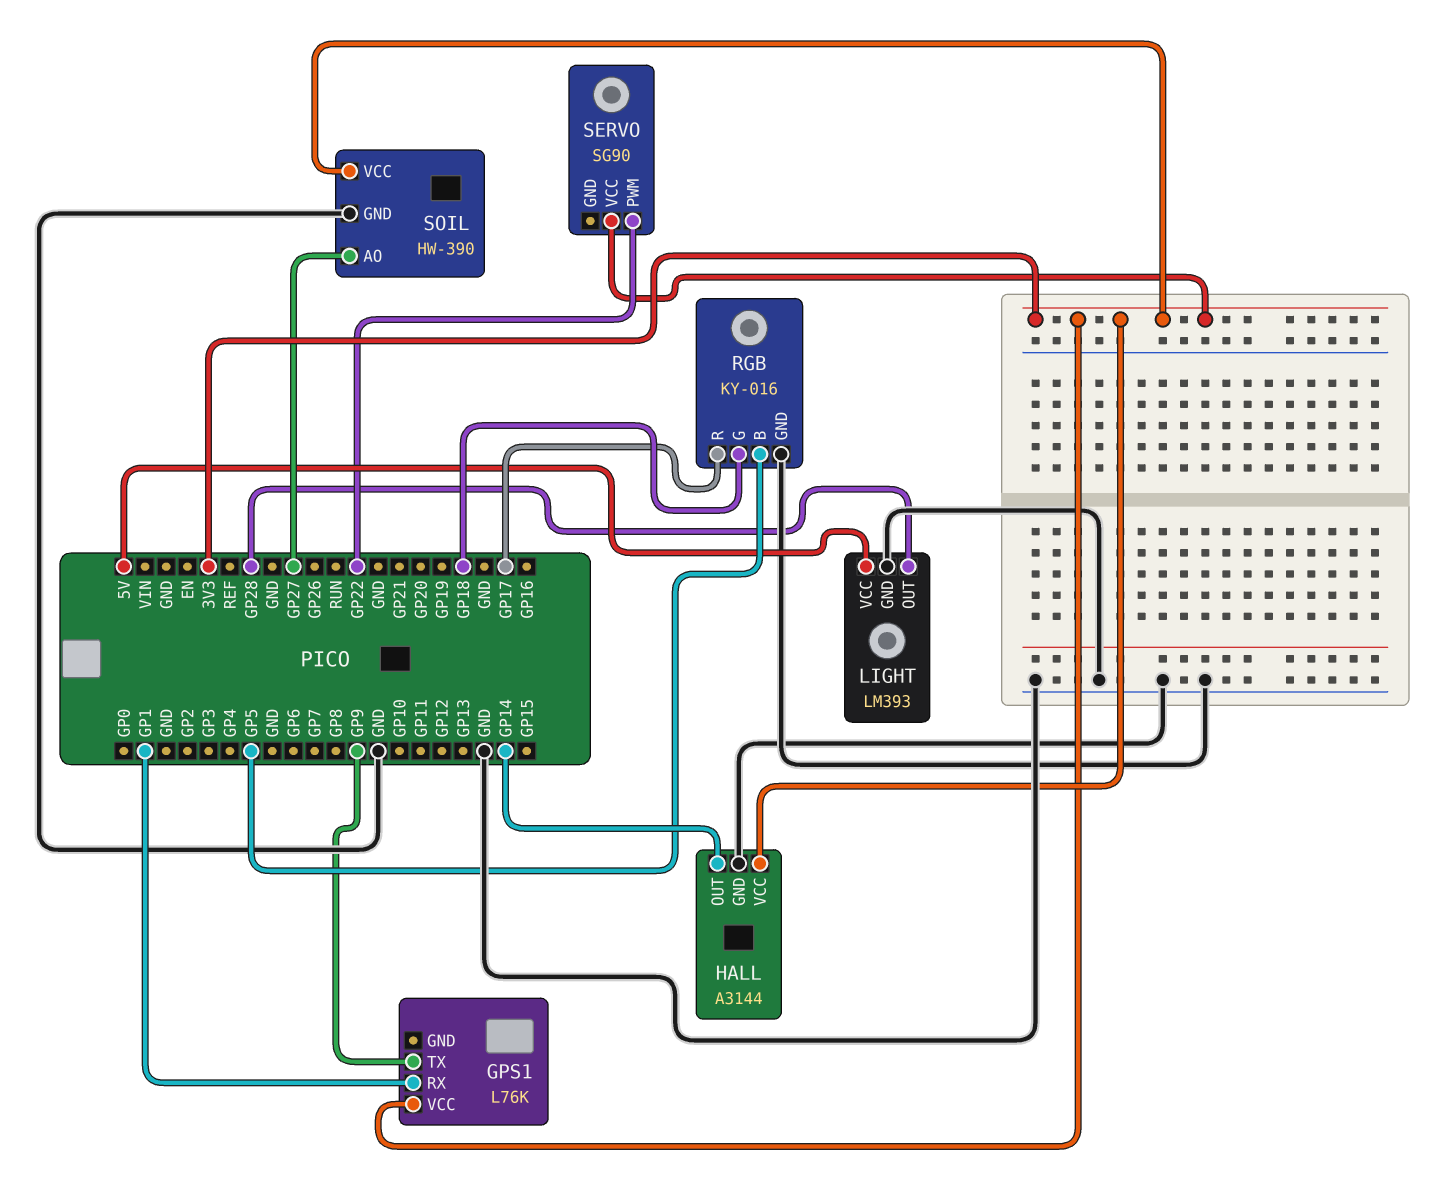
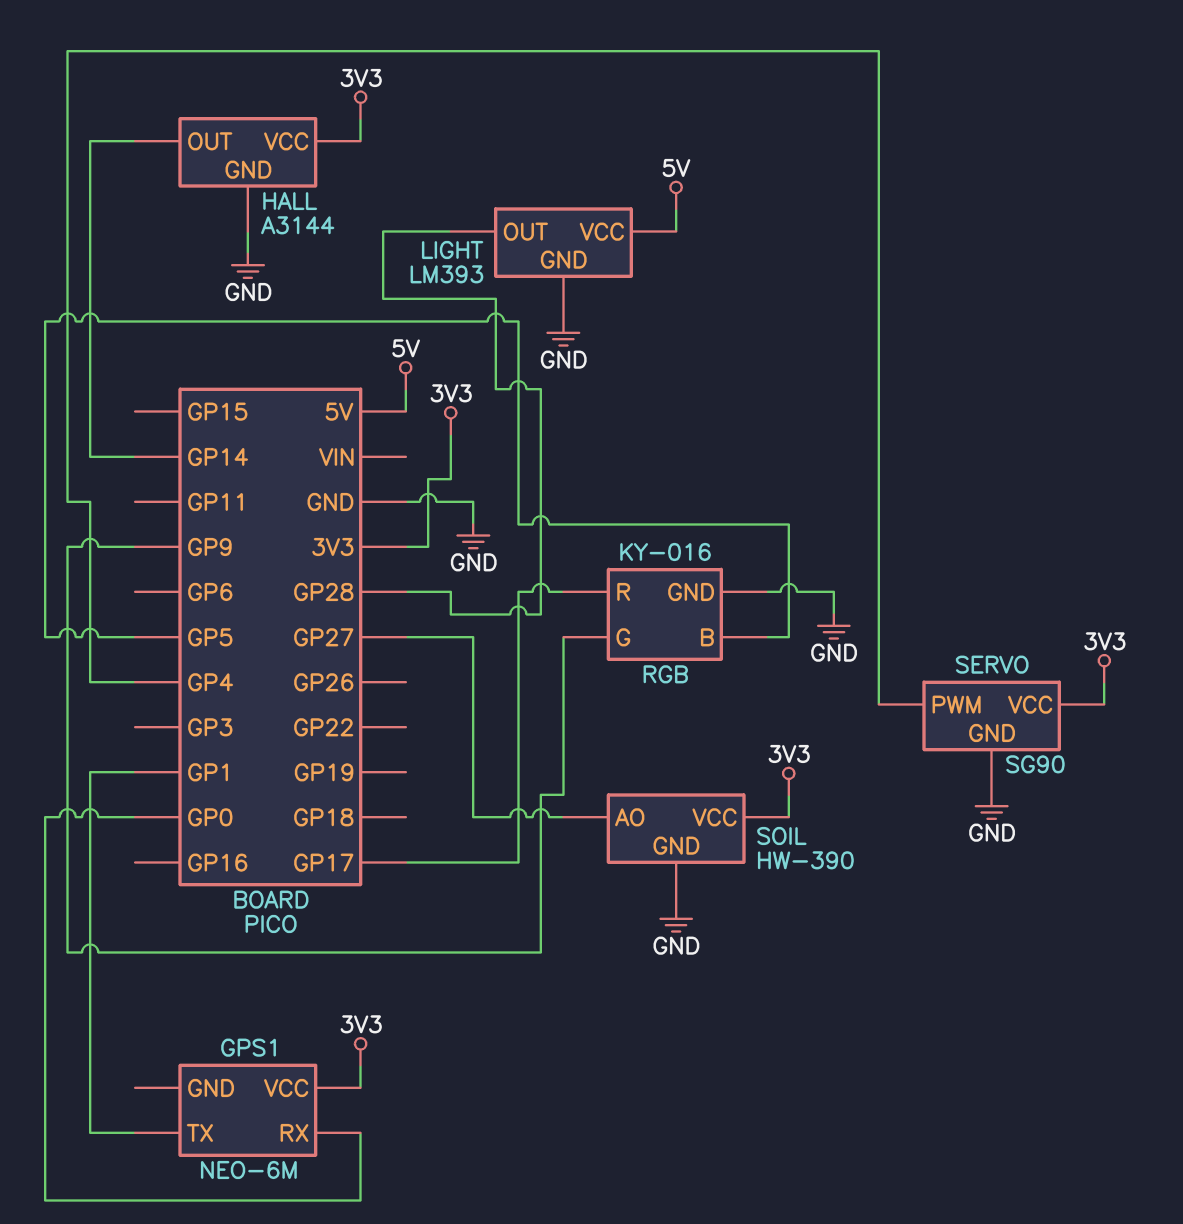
GPS1: L76K -> NEO-6M
GPS1 pin RX: GP1 -> GP0
GPS1 pin TX: GP9 -> GP1
RGB pin G: GP18 -> GP9
SERVO pin GND: none -> GND
SERVO pin PWM: GP22 -> GP4

